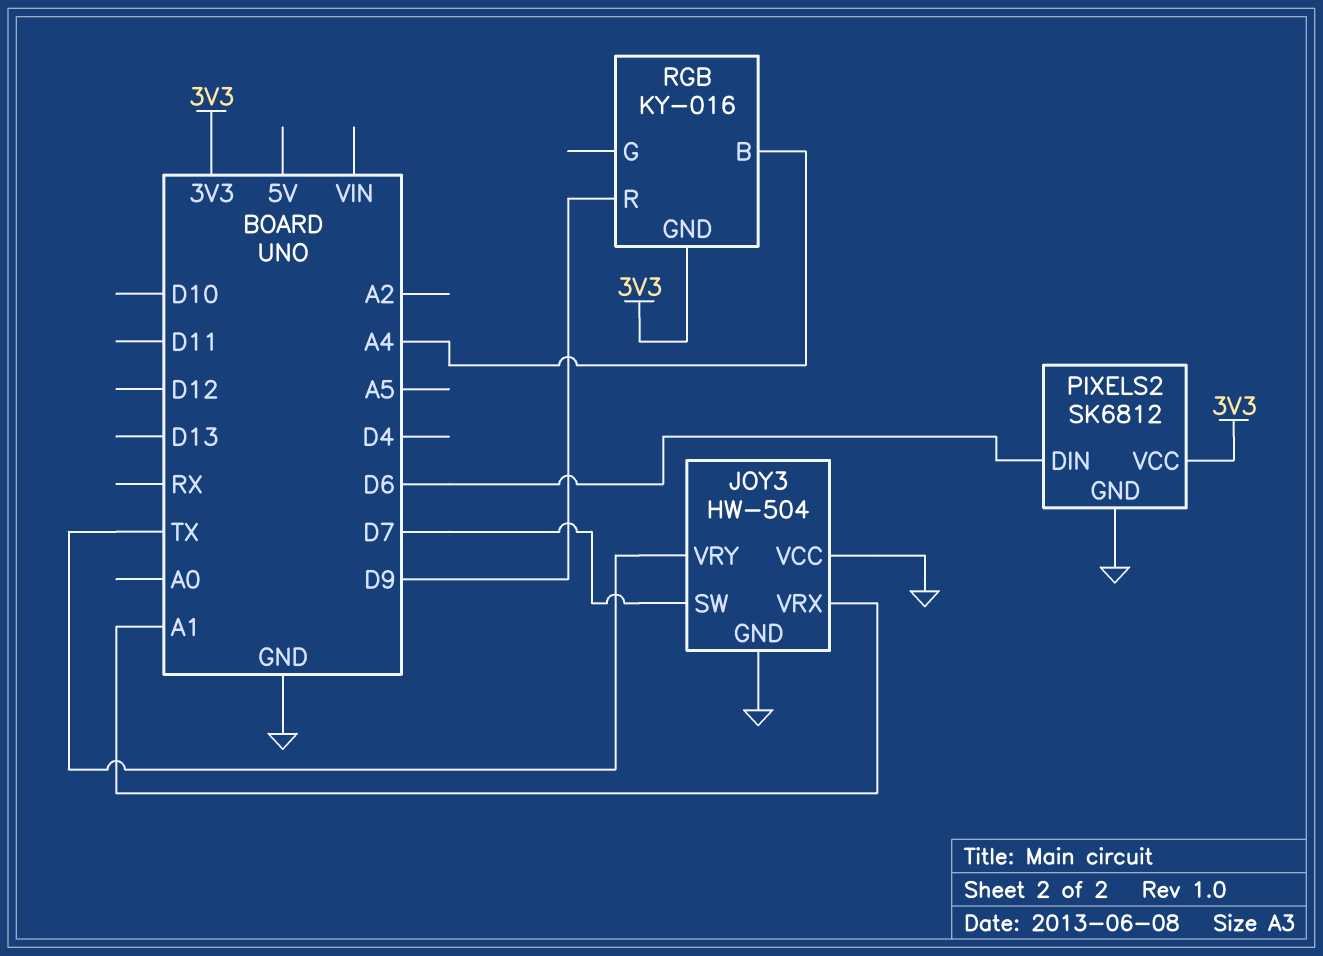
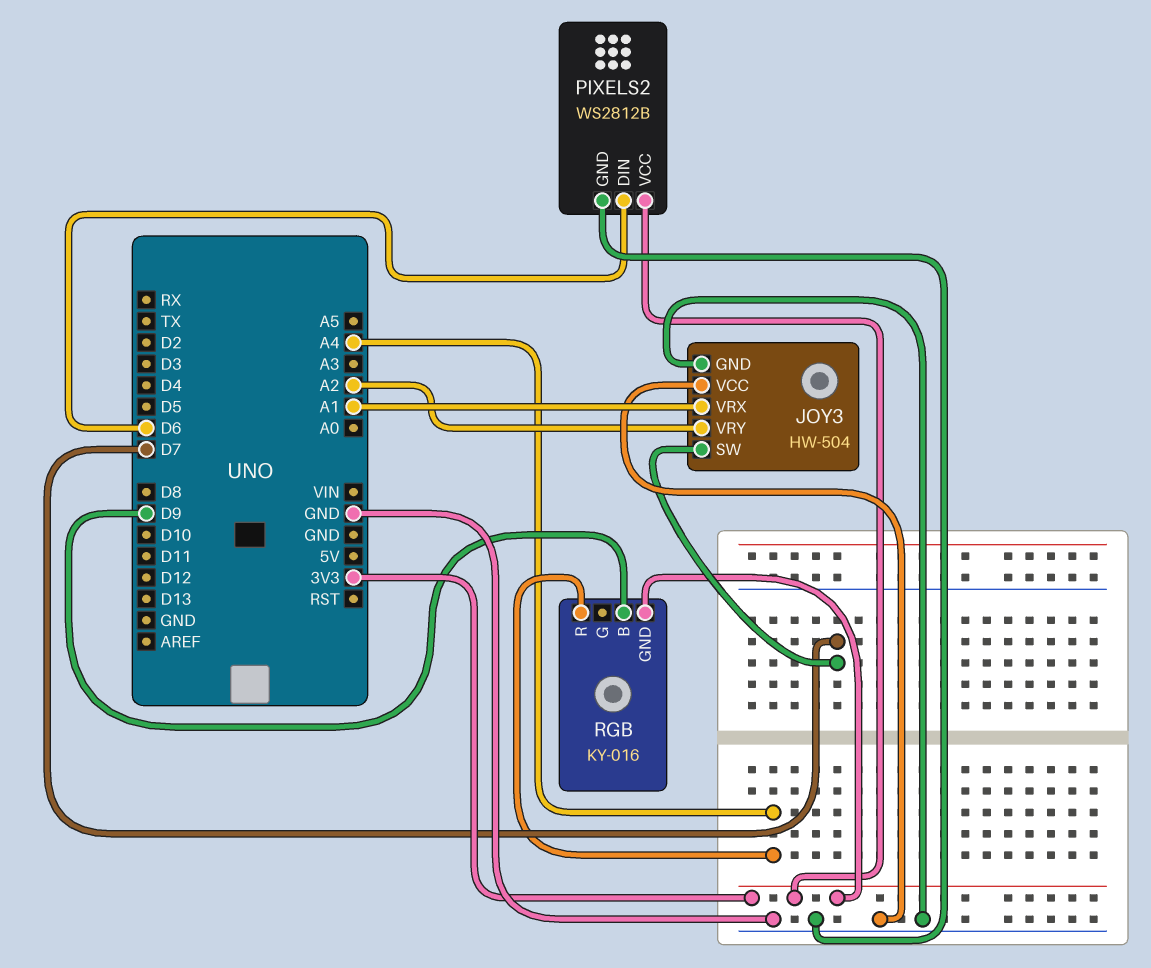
JOY3 pin VRY: TX -> A2
PIXELS2: SK6812 -> WS2812B
RGB pin B: A4 -> D9
RGB pin R: D9 -> A4

